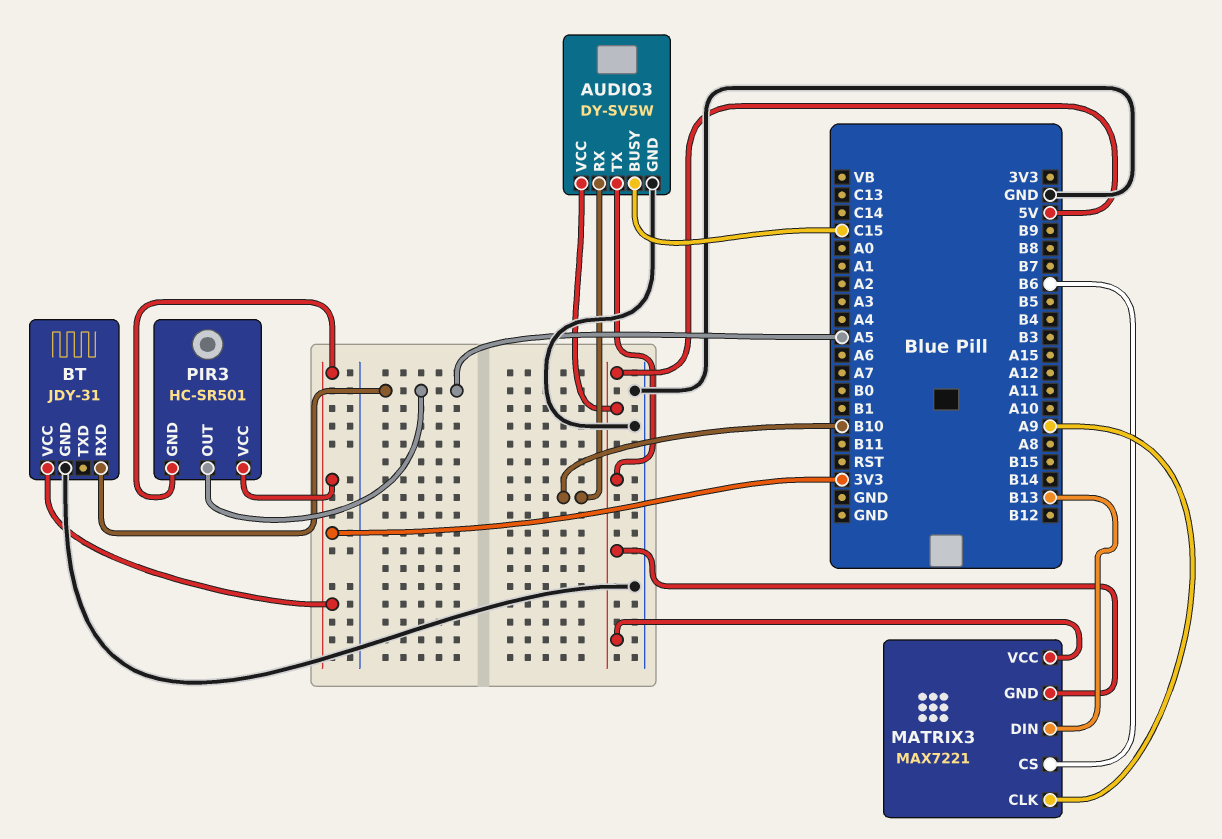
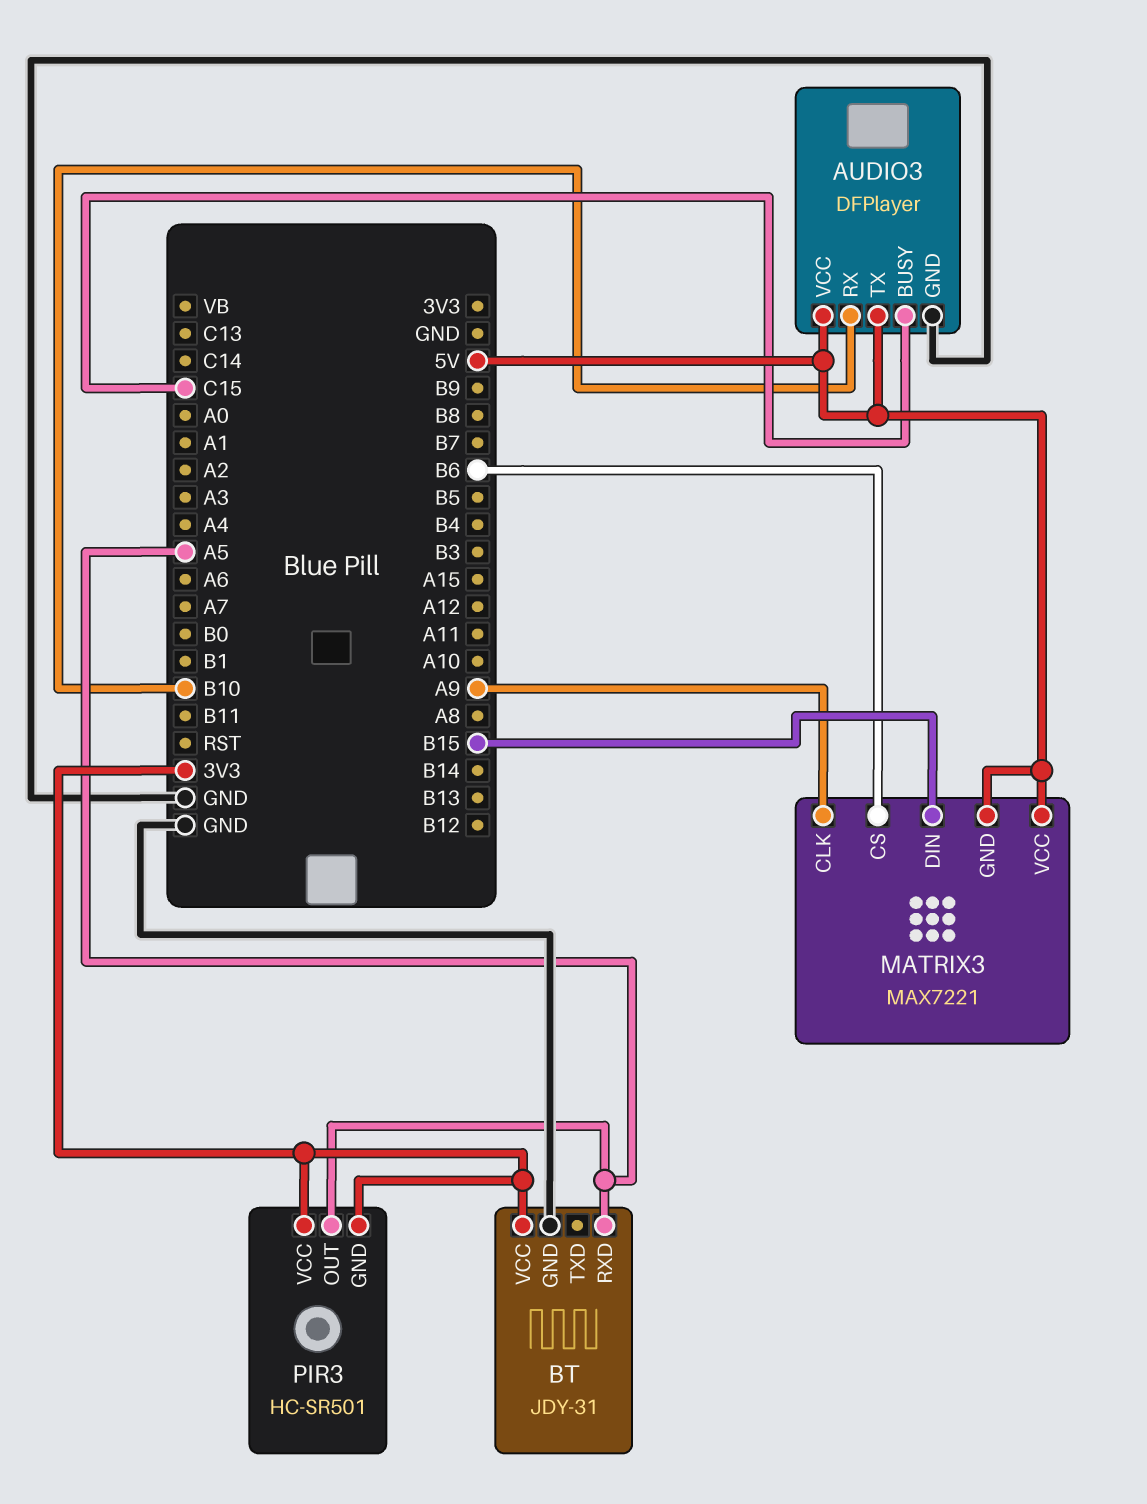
AUDIO3: DY-SV5W -> DFPlayer
MATRIX3 pin DIN: B13 -> B15

